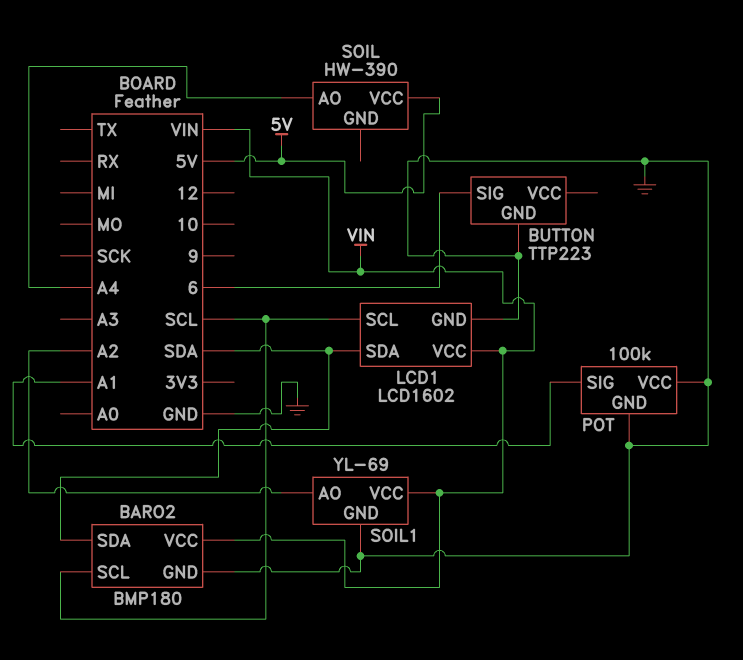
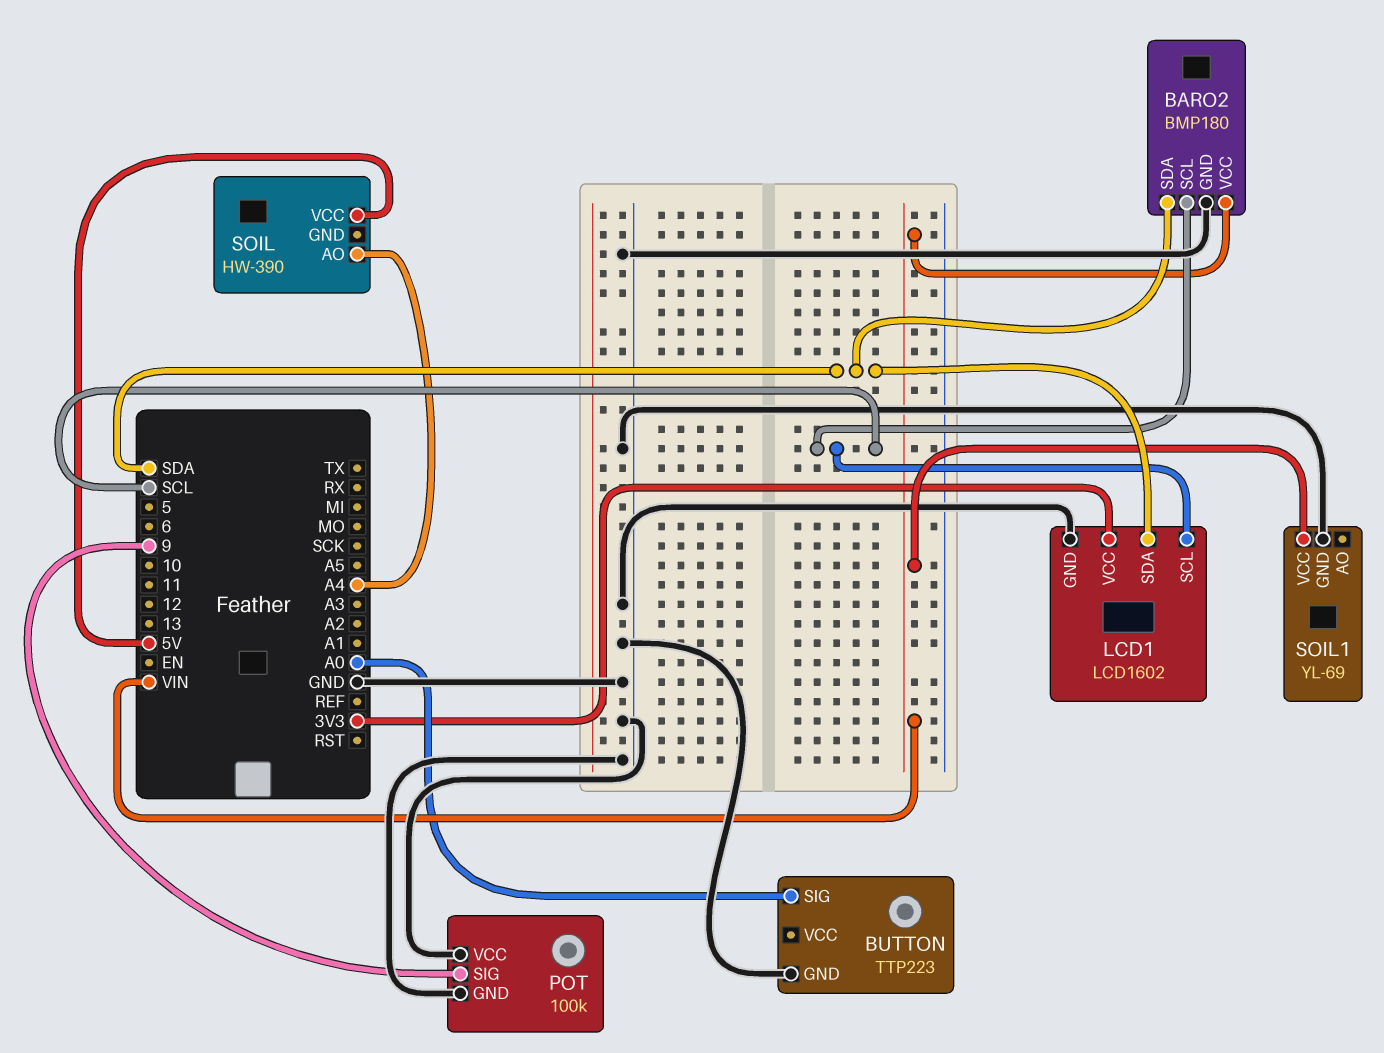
BUTTON pin SIG: 6 -> A0
LCD1 pin VCC: VIN -> 3V3
POT pin SIG: A1 -> 9
SOIL1 pin AO: A2 -> none

